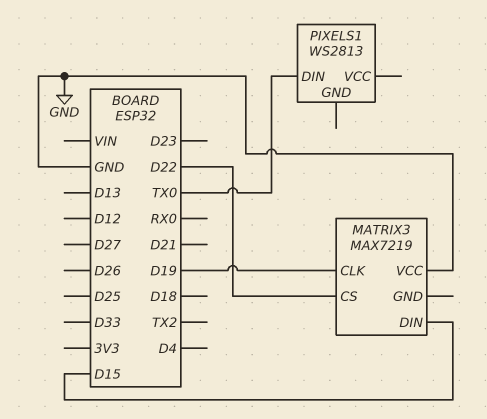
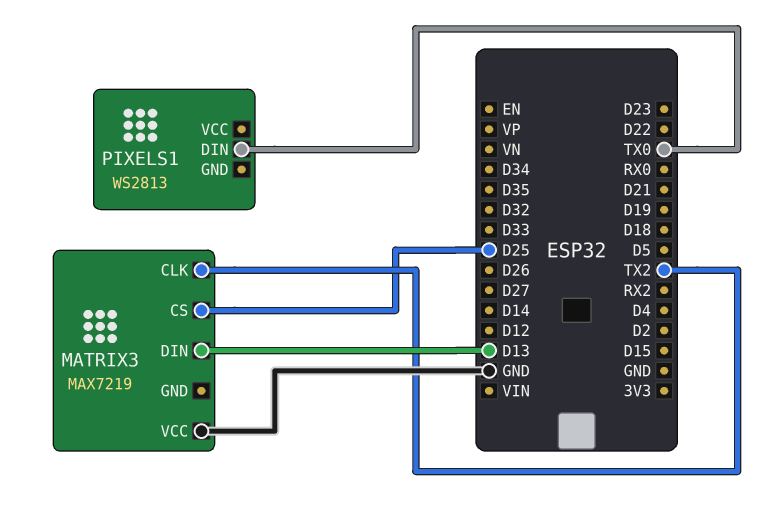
MATRIX3 pin CLK: D19 -> TX2
MATRIX3 pin CS: D22 -> D25
MATRIX3 pin DIN: D15 -> D13

